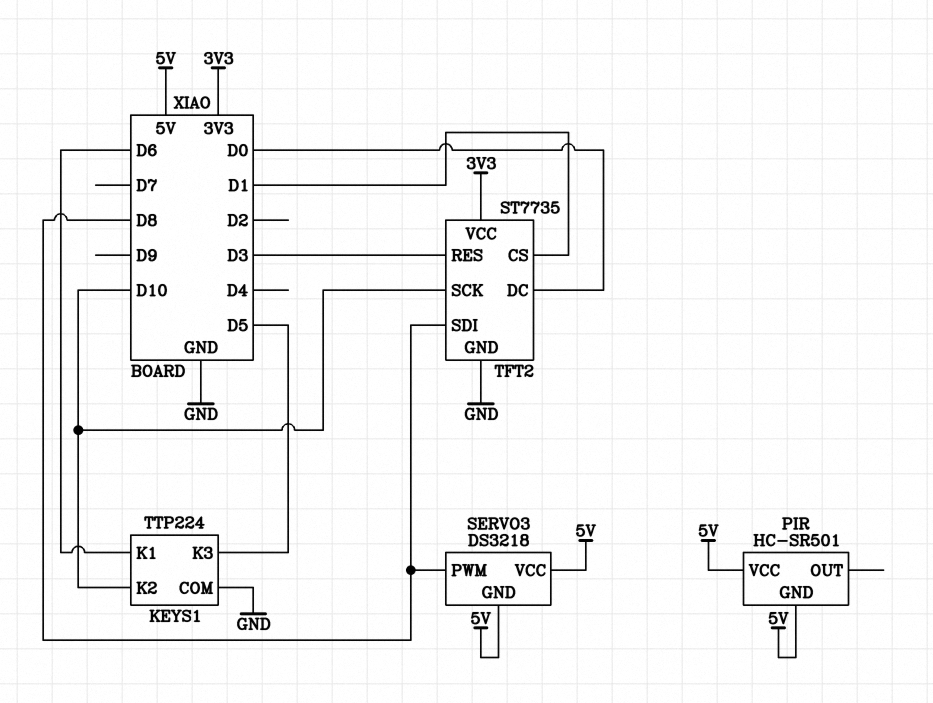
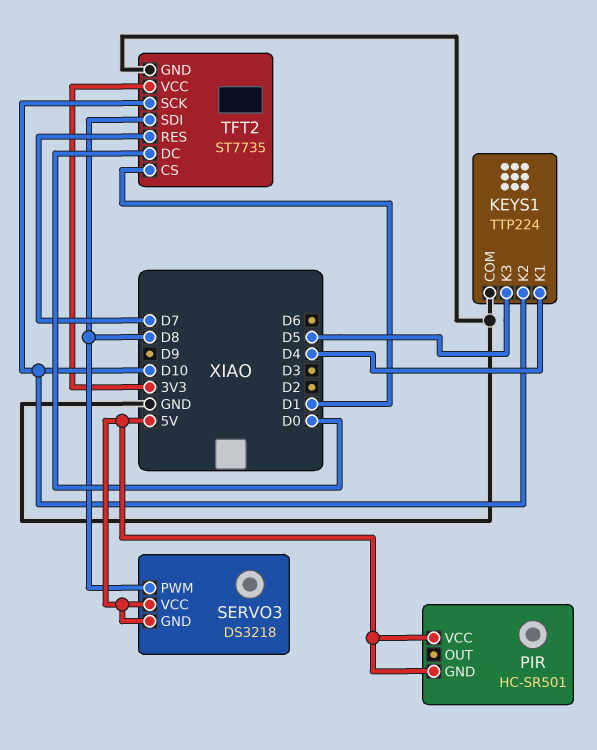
KEYS1 pin K1: D6 -> D4
TFT2 pin RES: D3 -> D7

